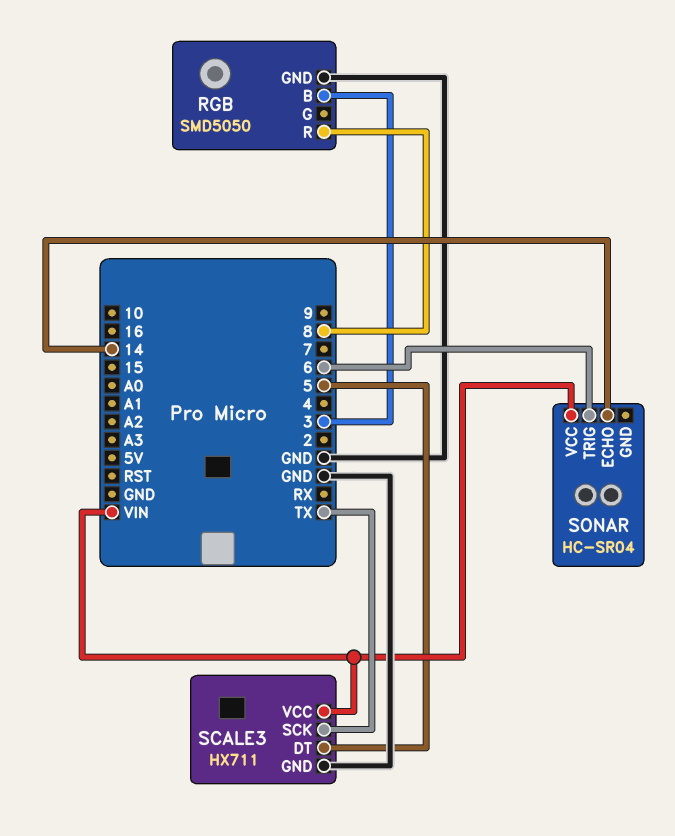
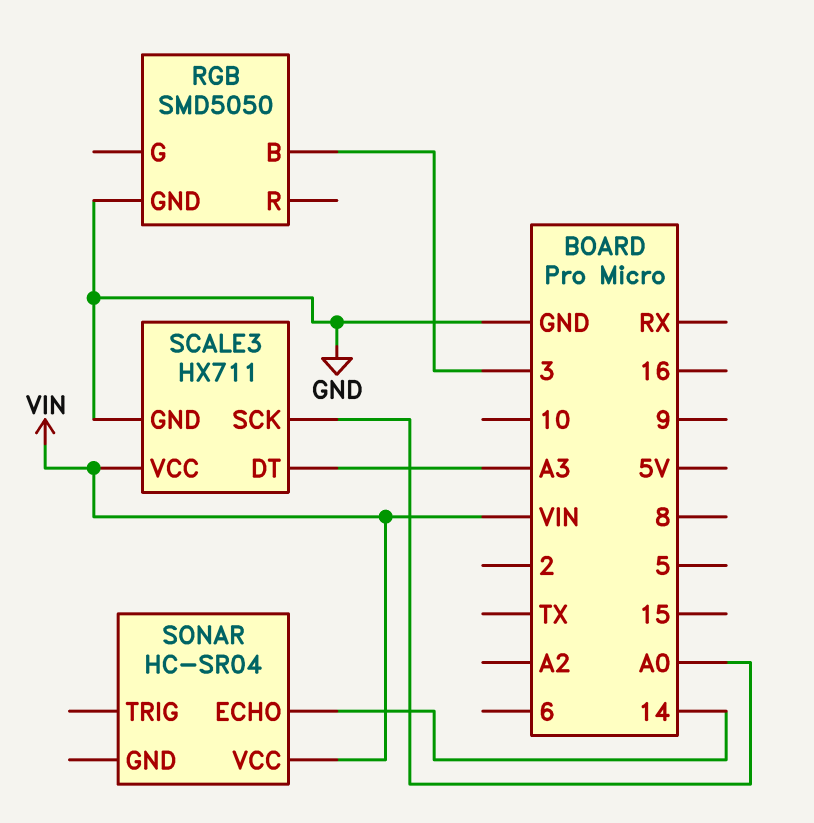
RGB pin R: 8 -> none
SCALE3 pin DT: 5 -> A3
SCALE3 pin SCK: TX -> A0
SONAR pin TRIG: 6 -> none

